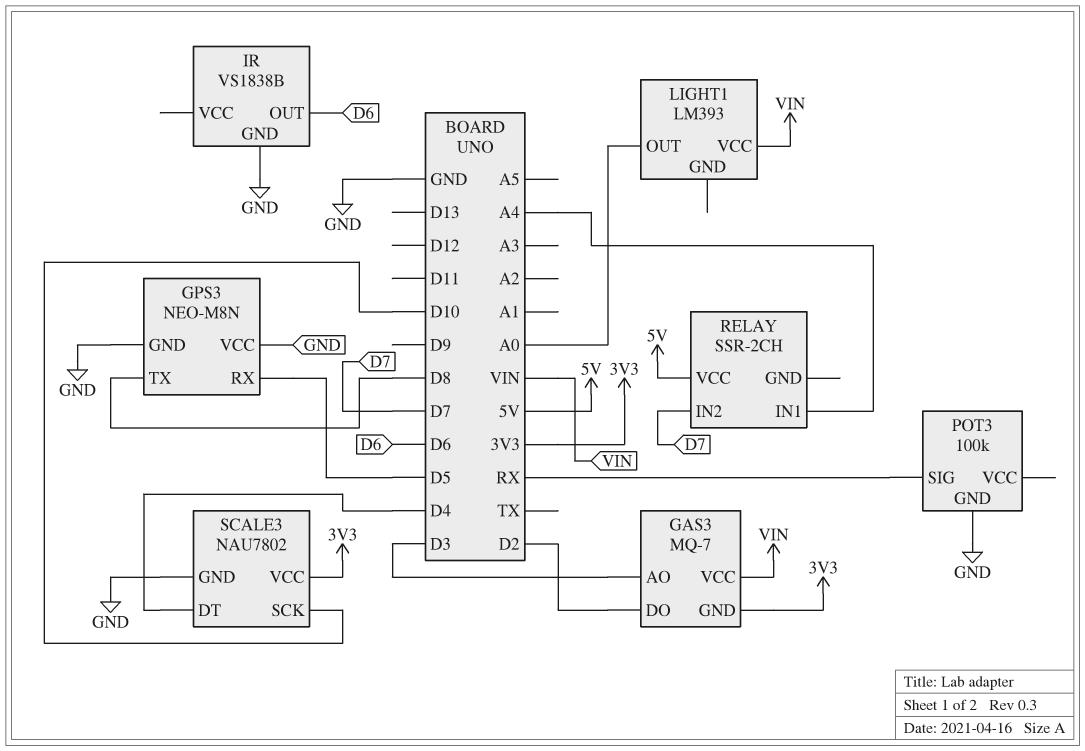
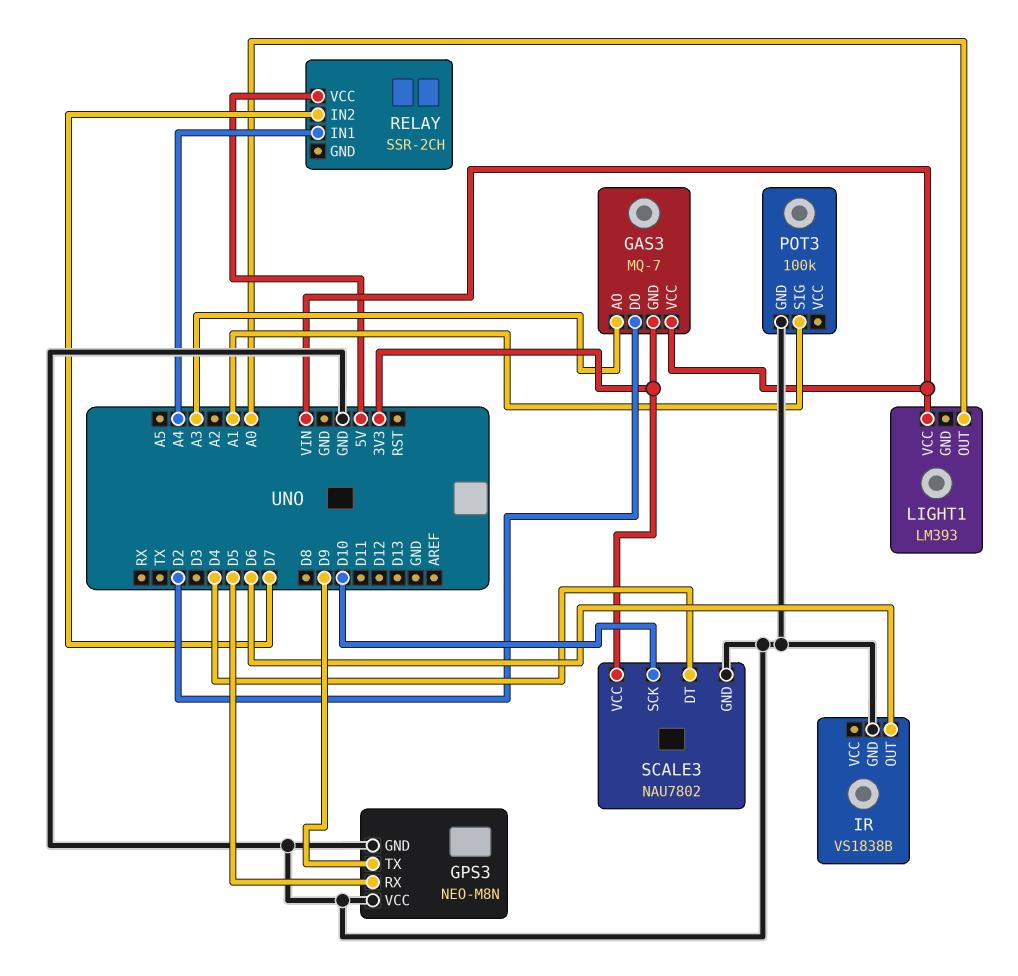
GAS3 pin AO: D3 -> A3
GPS3 pin TX: D8 -> D9
POT3 pin SIG: RX -> A1

